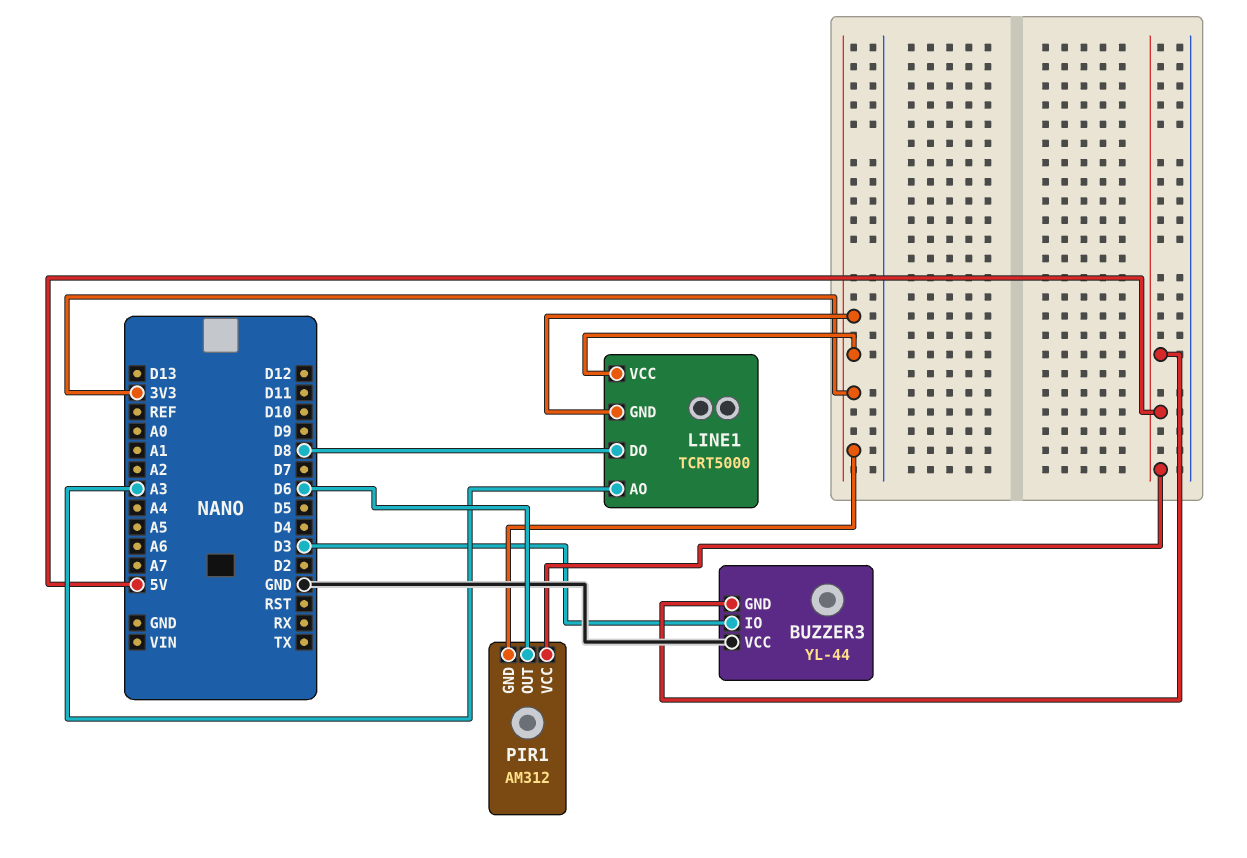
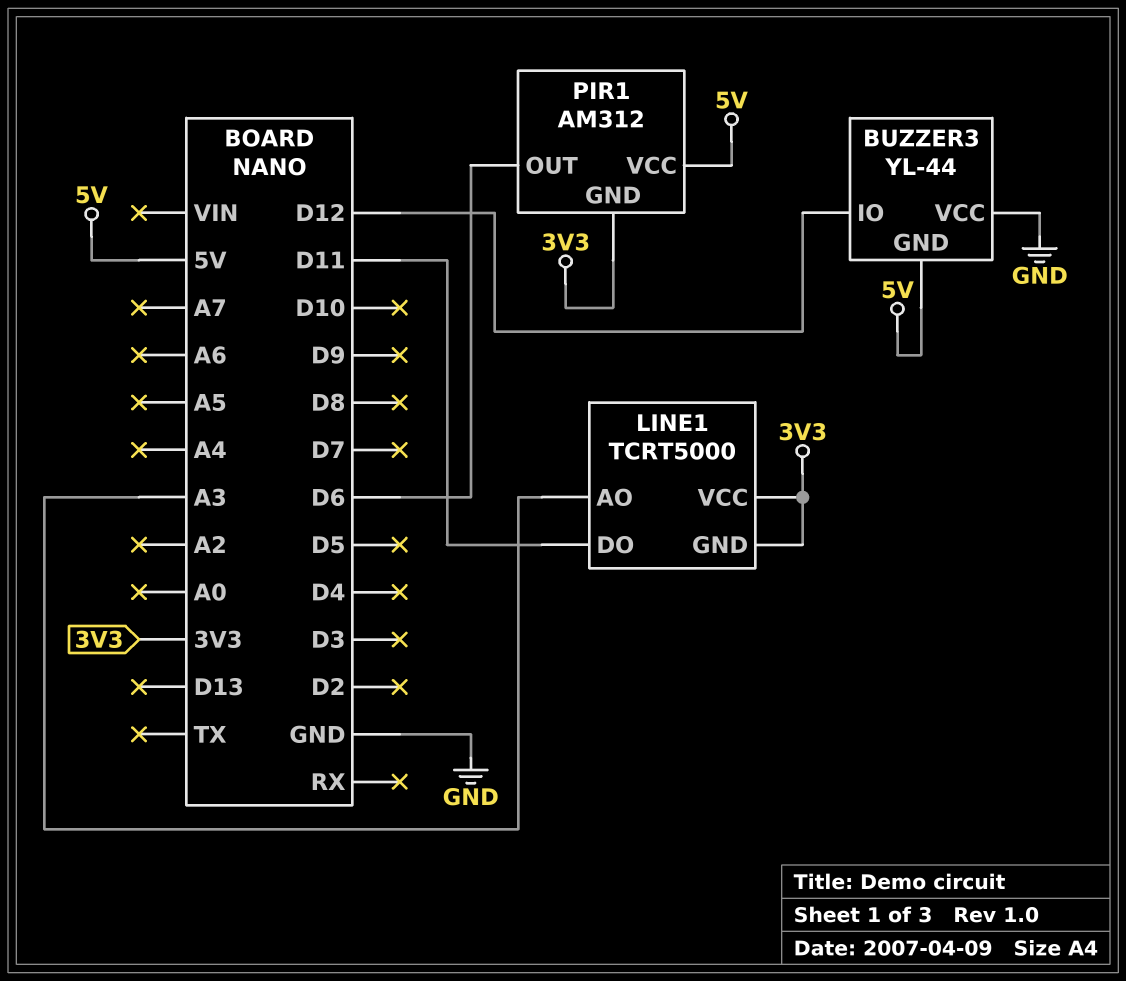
BUZZER3 pin IO: D3 -> D12
LINE1 pin DO: D8 -> D11

